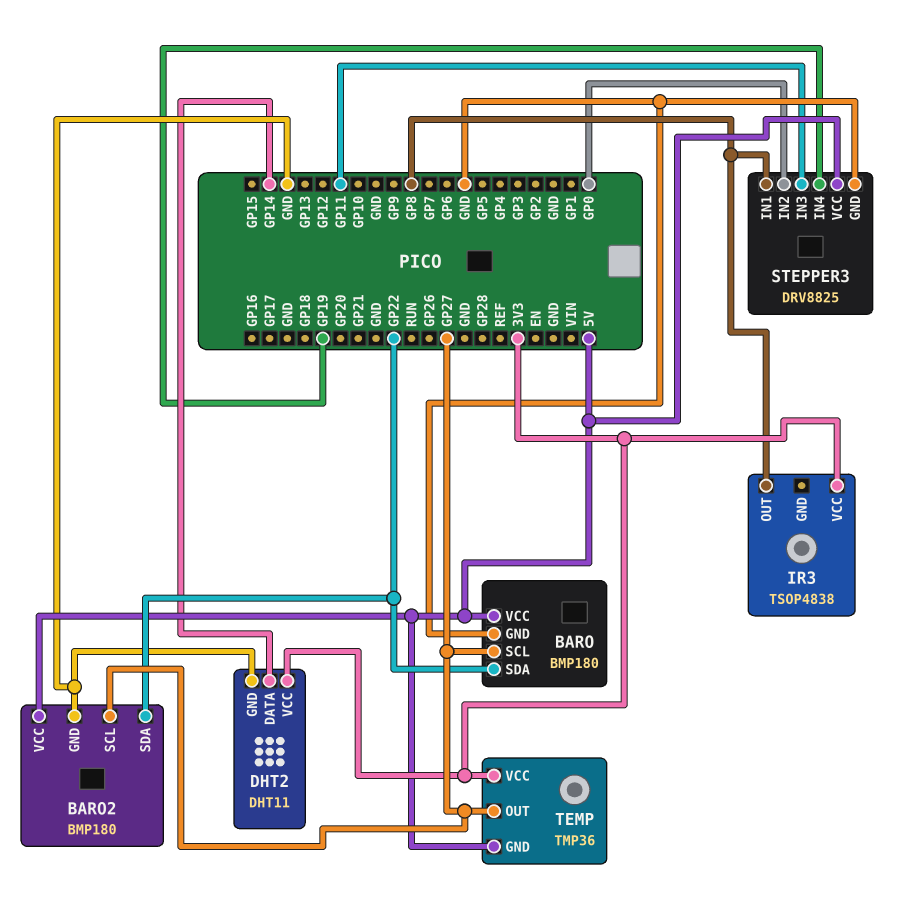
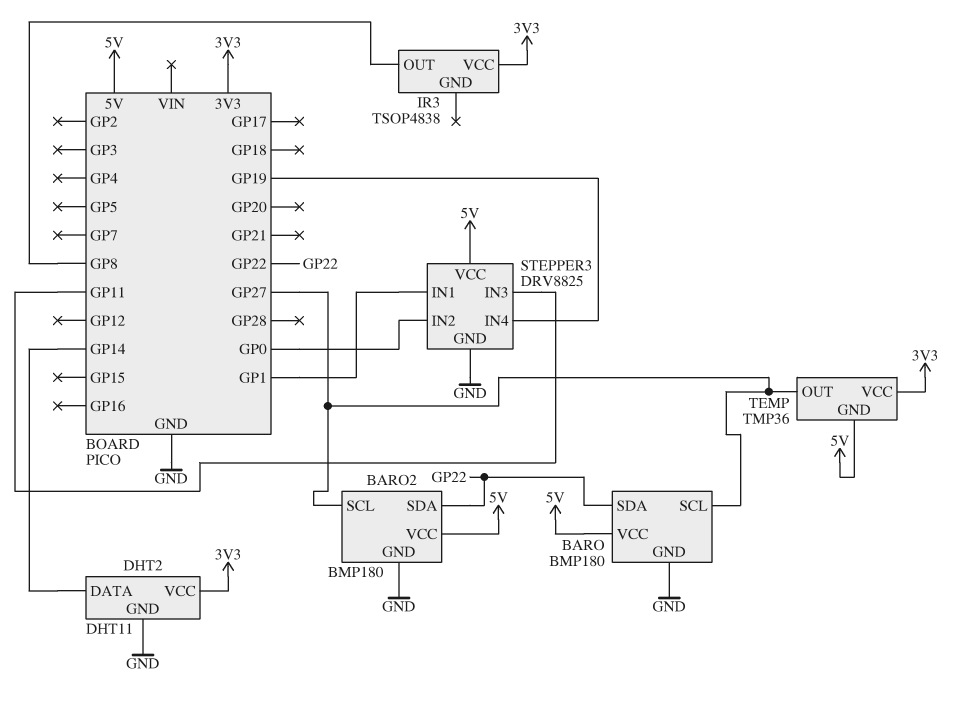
STEPPER3 pin IN1: GP8 -> GP1

